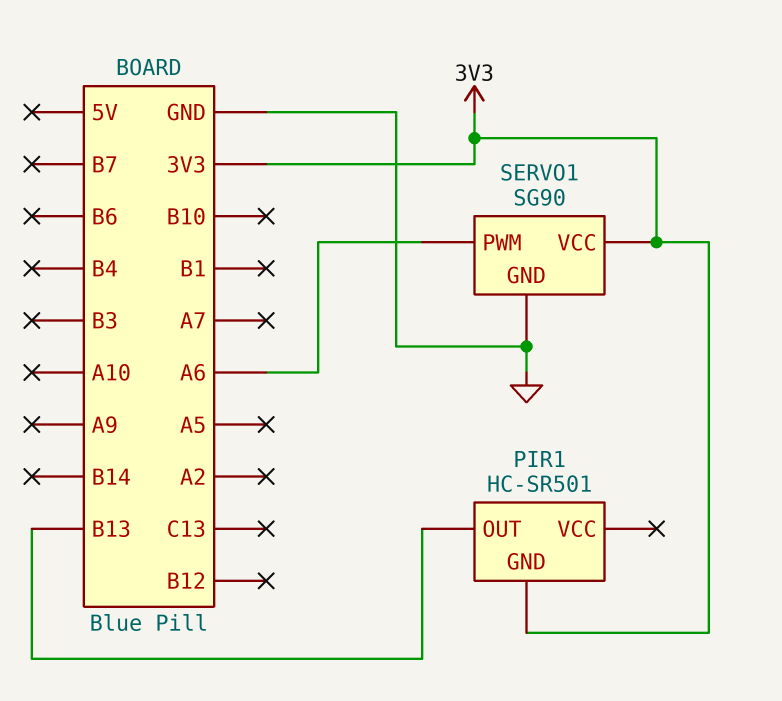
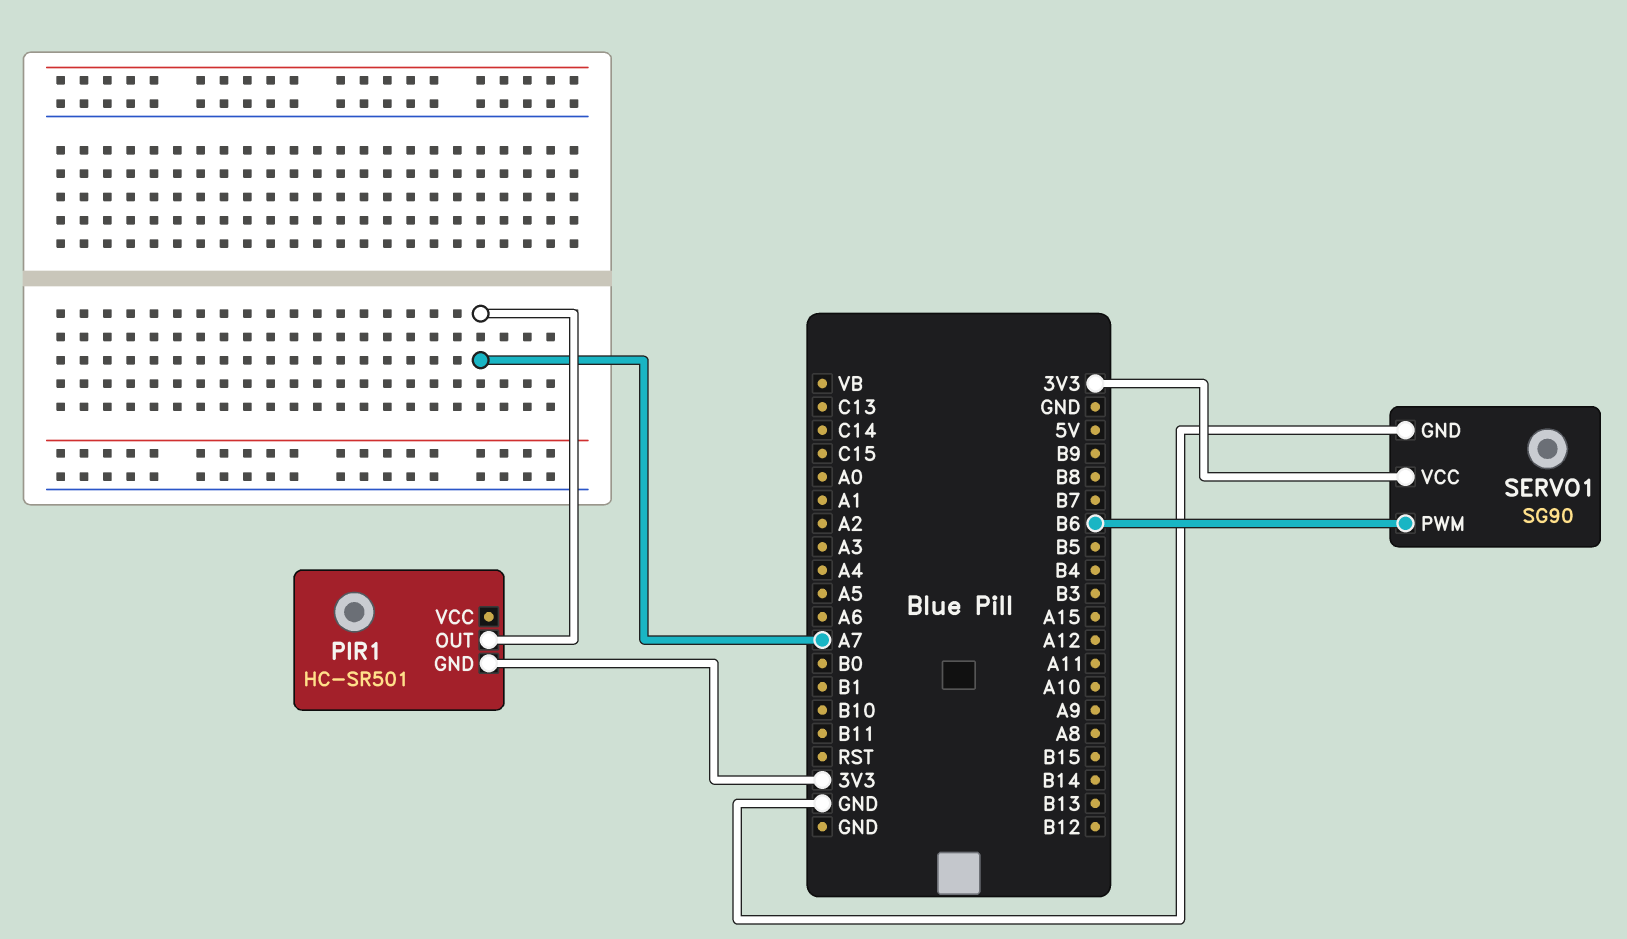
PIR1 pin OUT: B13 -> A7
SERVO1 pin PWM: A6 -> B6

